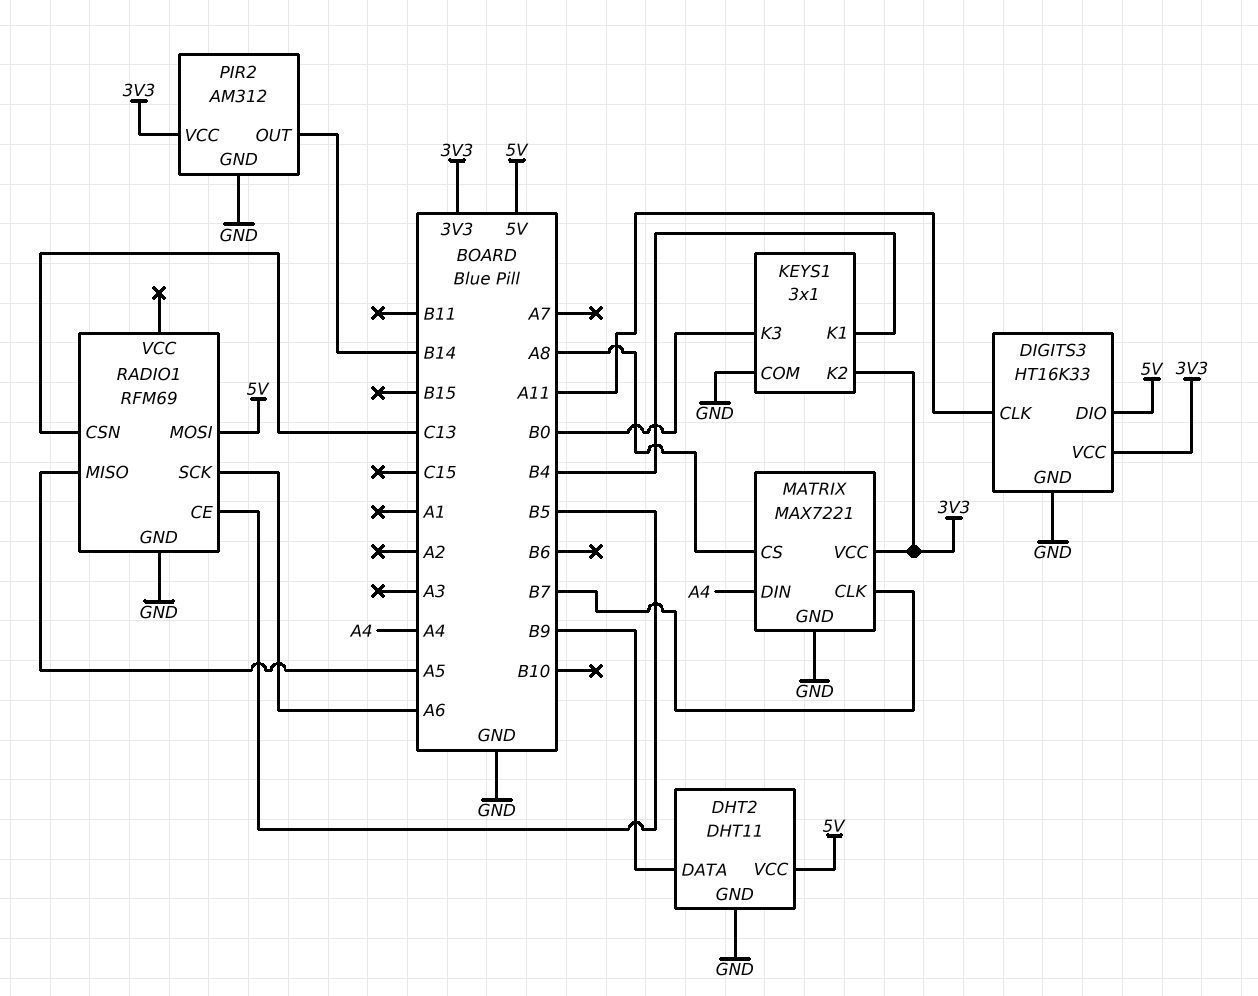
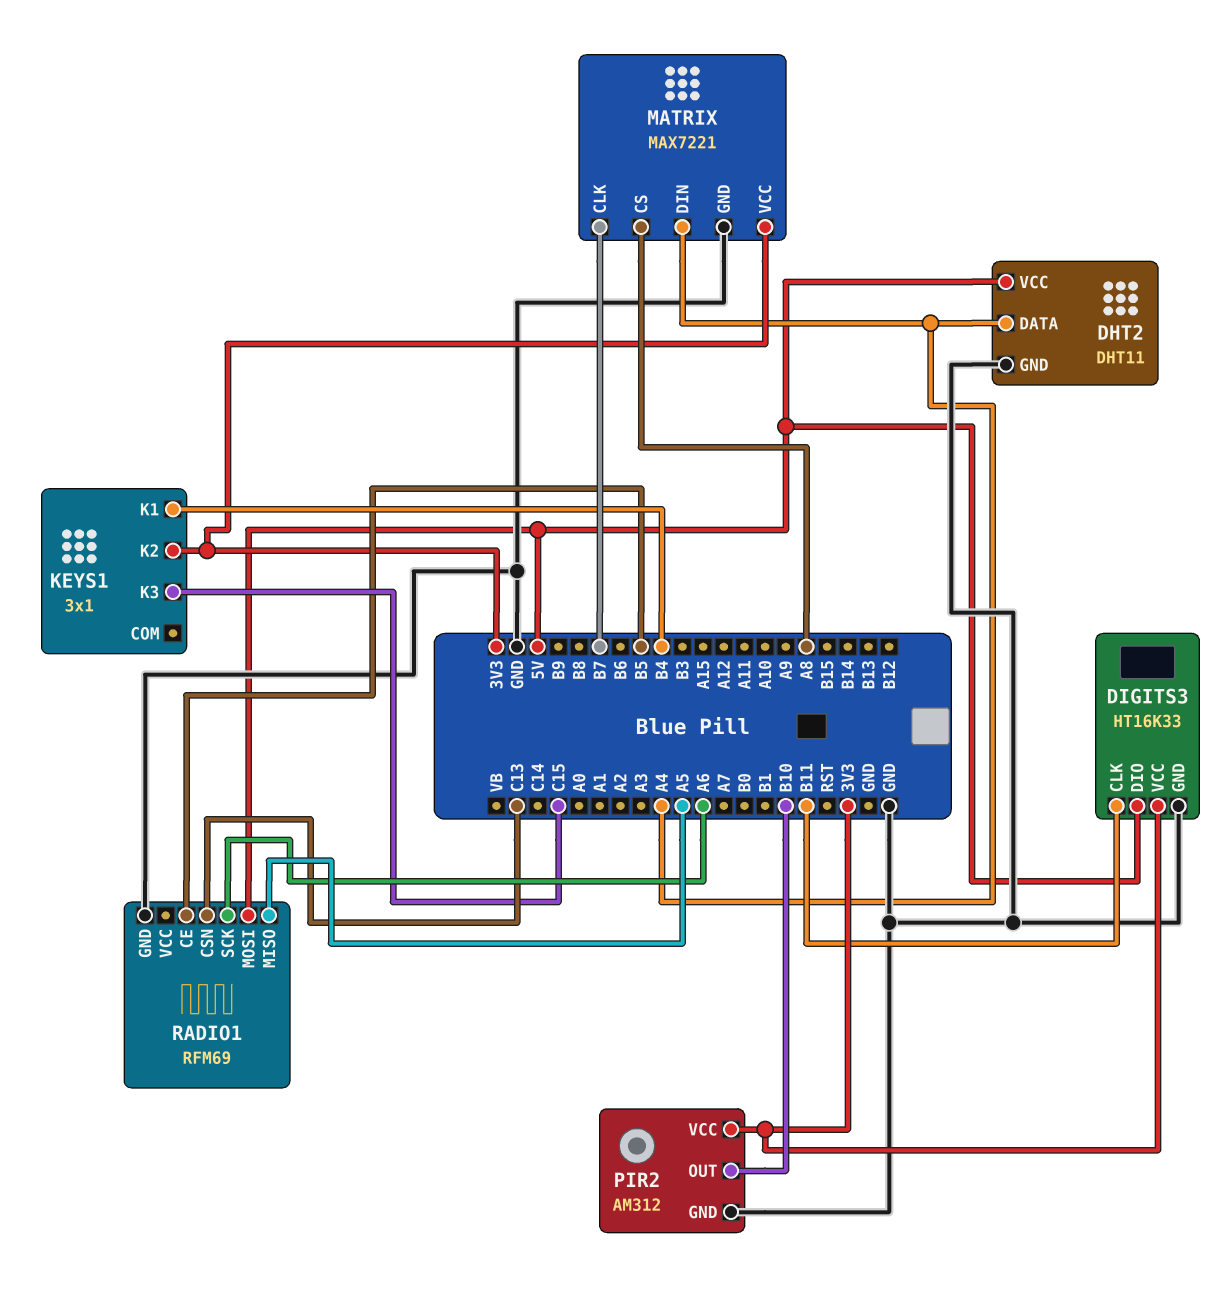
DHT2 pin DATA: B9 -> A4
DIGITS3 pin CLK: A11 -> B11
KEYS1 pin COM: GND -> none
KEYS1 pin K3: B0 -> C15
PIR2 pin OUT: B14 -> B10

